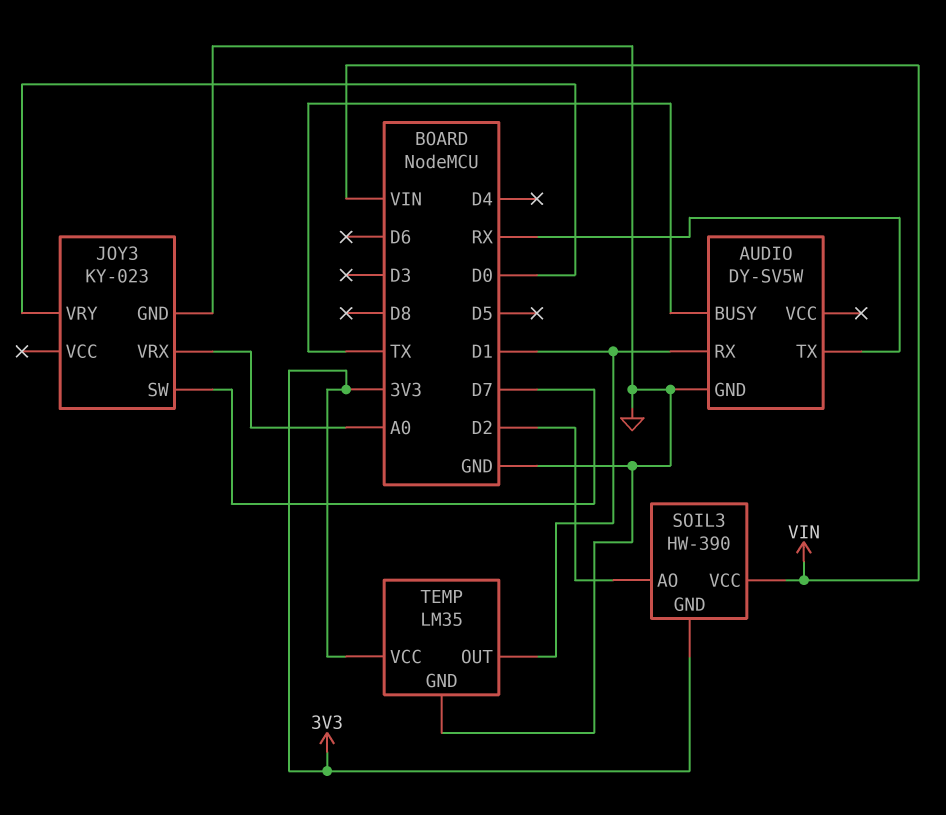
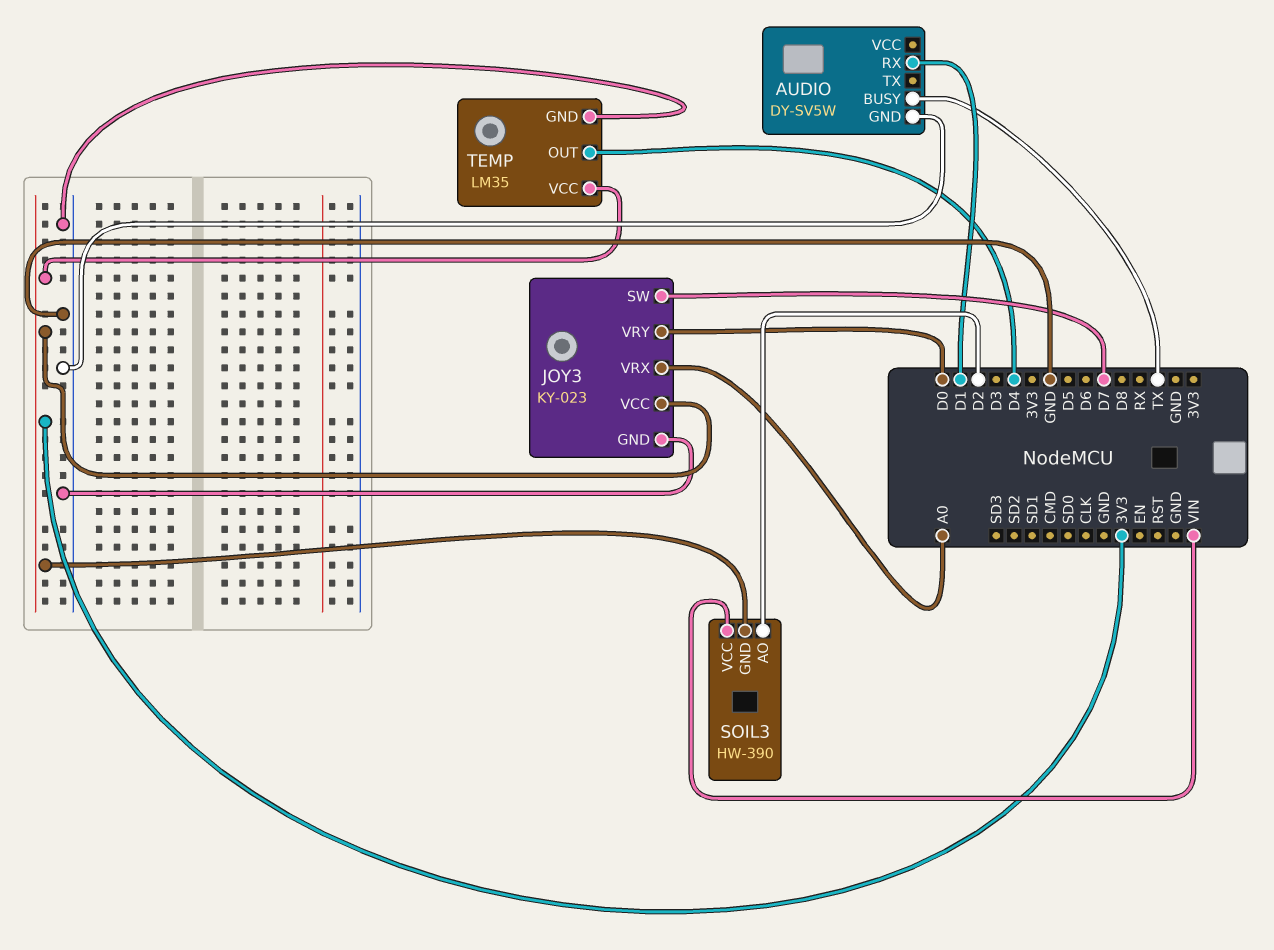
AUDIO pin TX: RX -> none
JOY3 pin VCC: none -> 3V3
TEMP pin OUT: D1 -> D4

